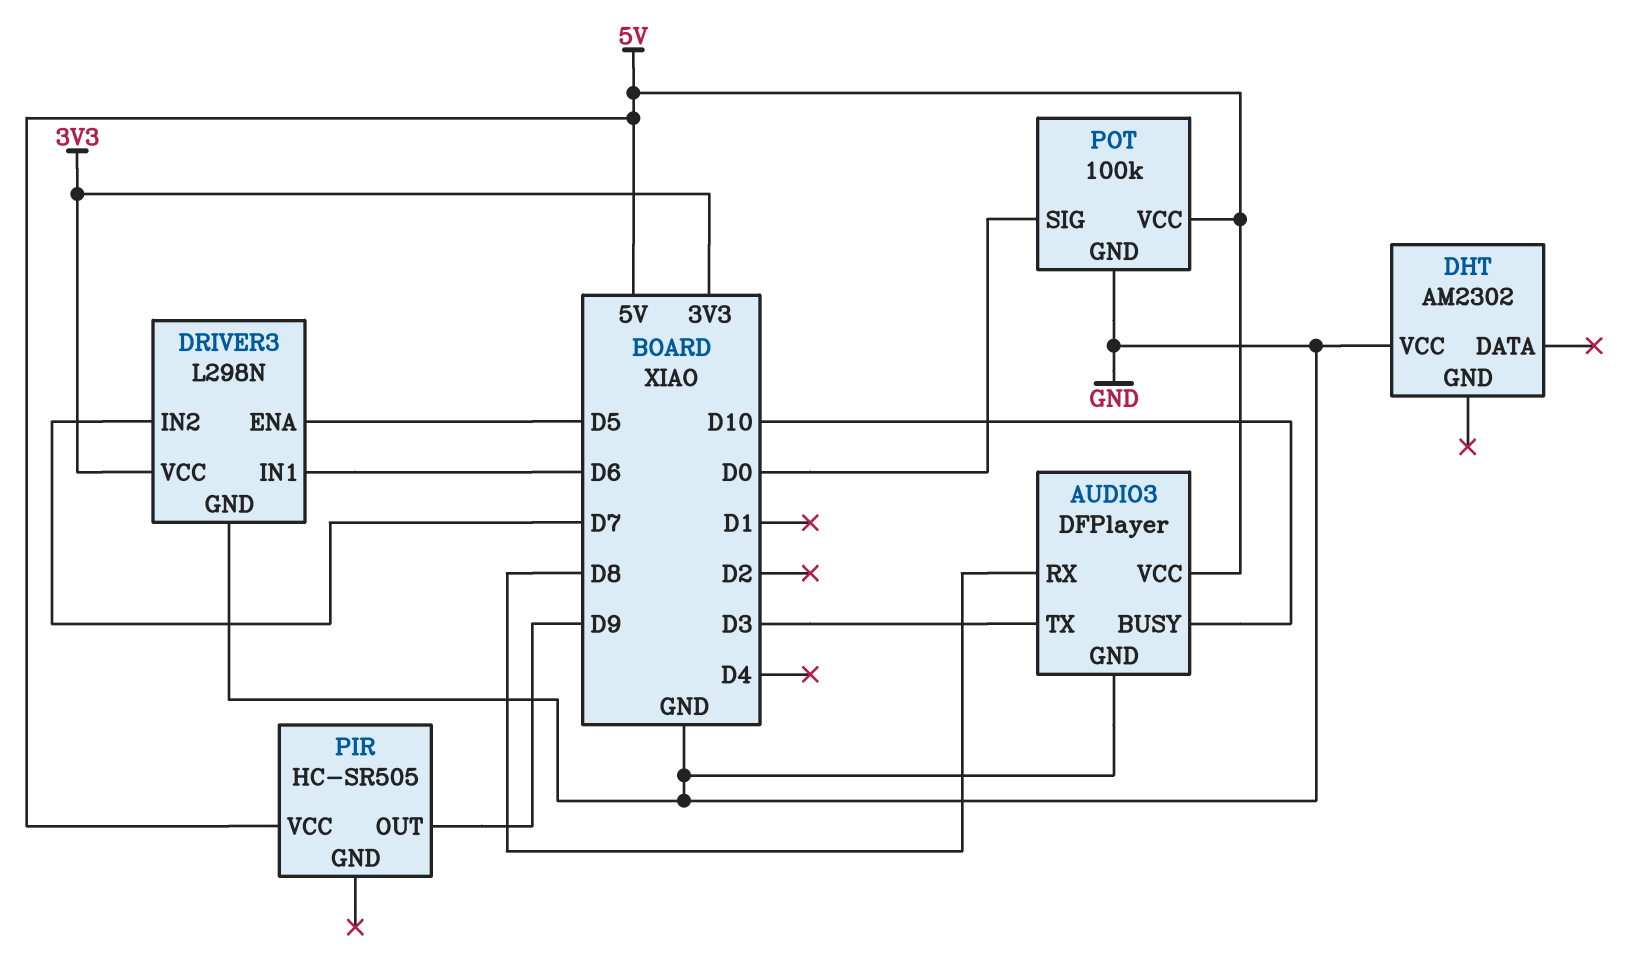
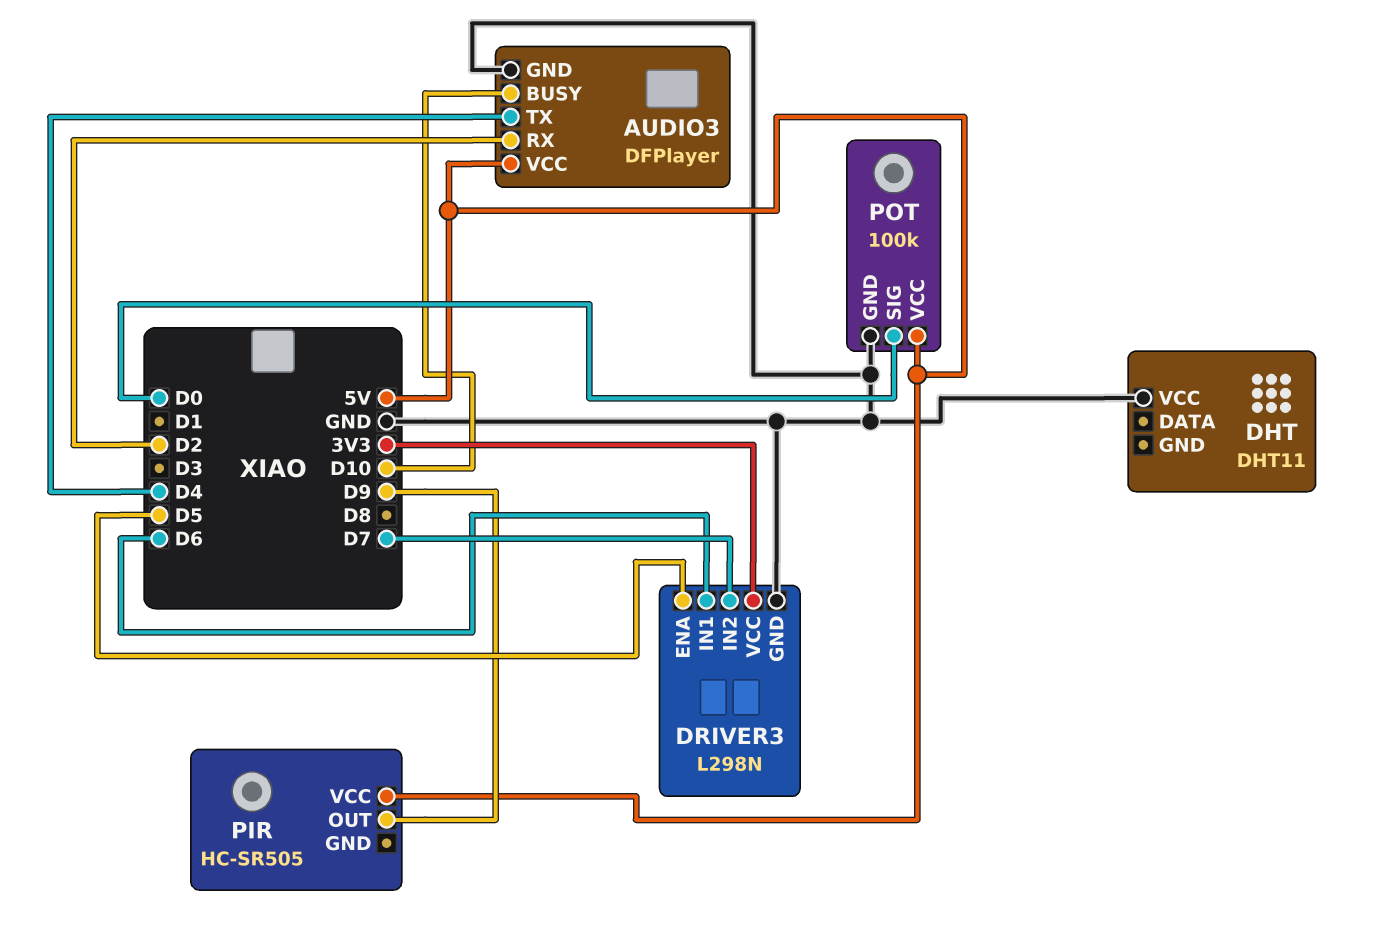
AUDIO3 pin RX: D8 -> D2
AUDIO3 pin TX: D3 -> D4
DHT: AM2302 -> DHT11

